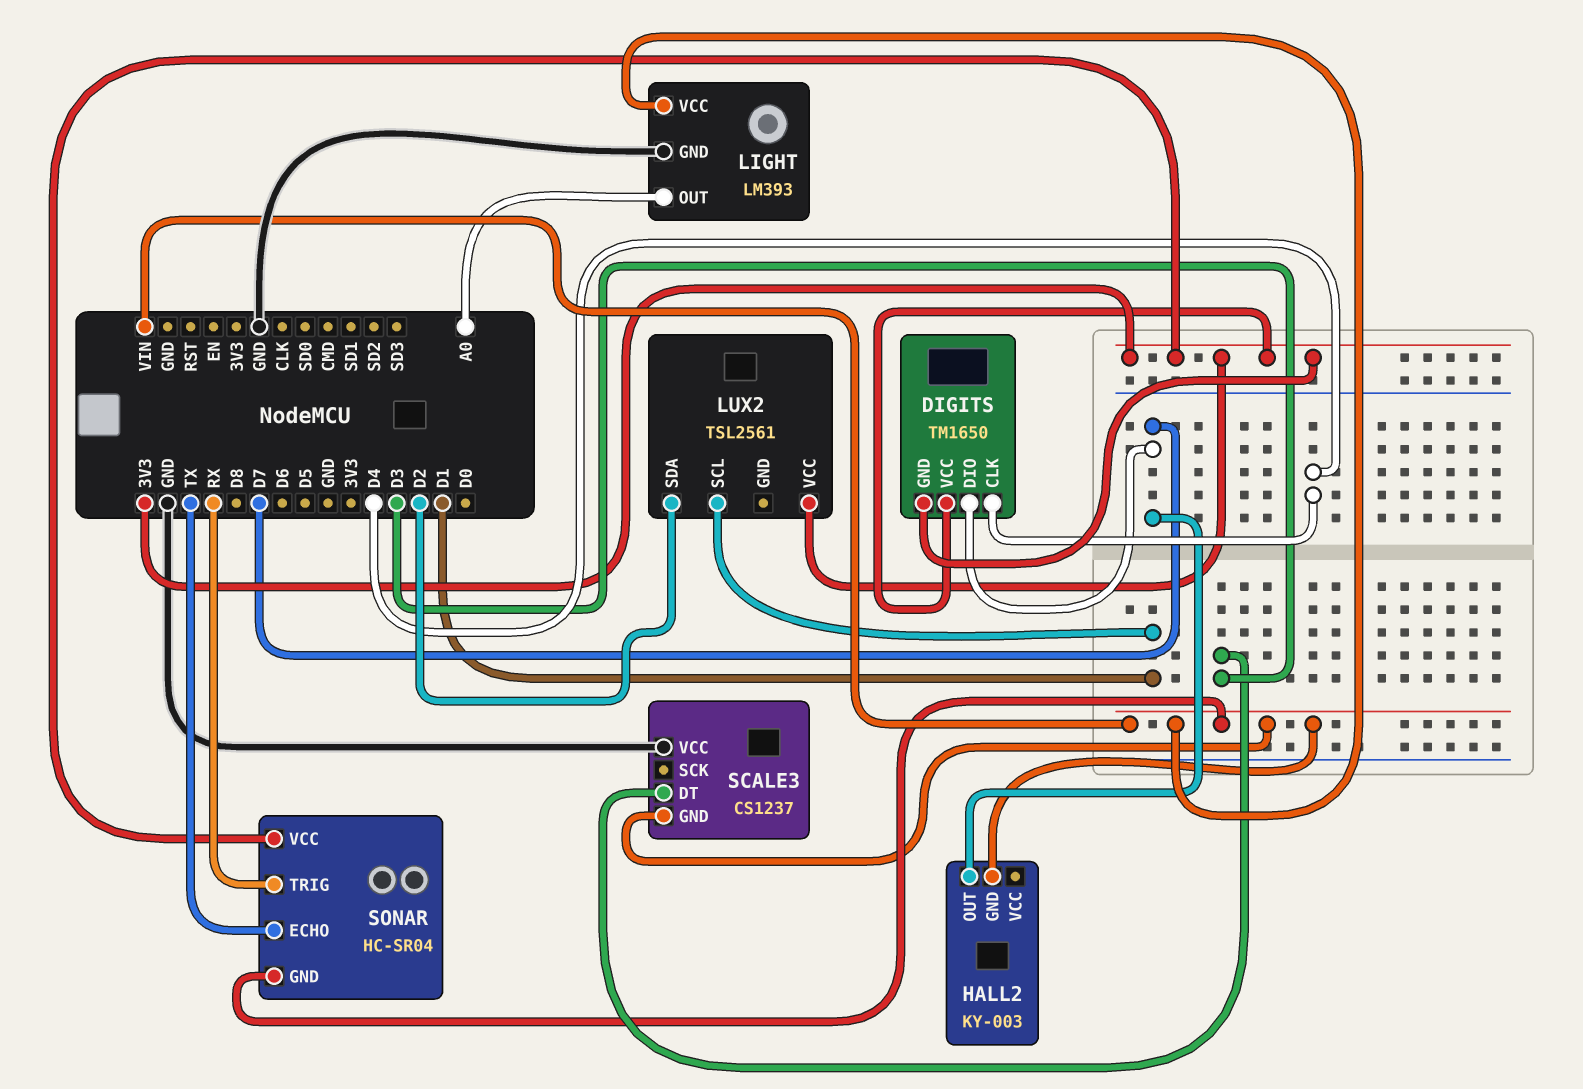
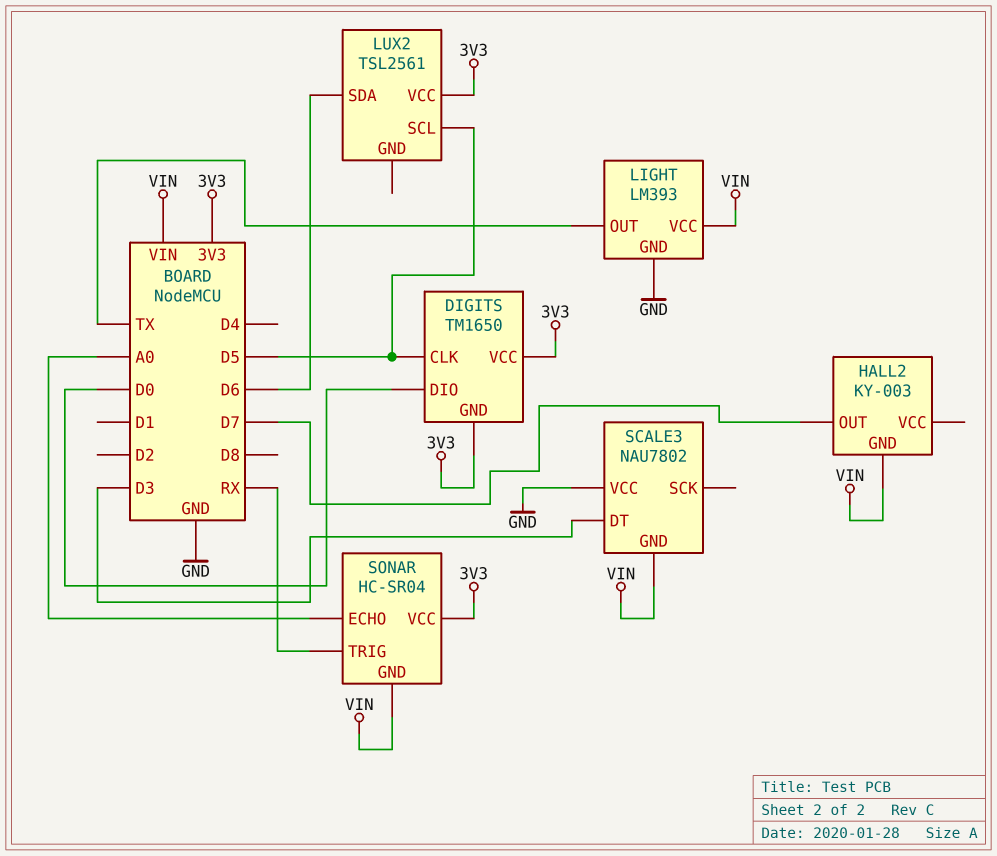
DIGITS pin CLK: D4 -> D5
DIGITS pin DIO: D7 -> D0
LIGHT pin OUT: A0 -> TX
LUX2 pin SCL: D1 -> D5
LUX2 pin SDA: D2 -> D6
SCALE3: CS1237 -> NAU7802
SONAR pin ECHO: TX -> A0

